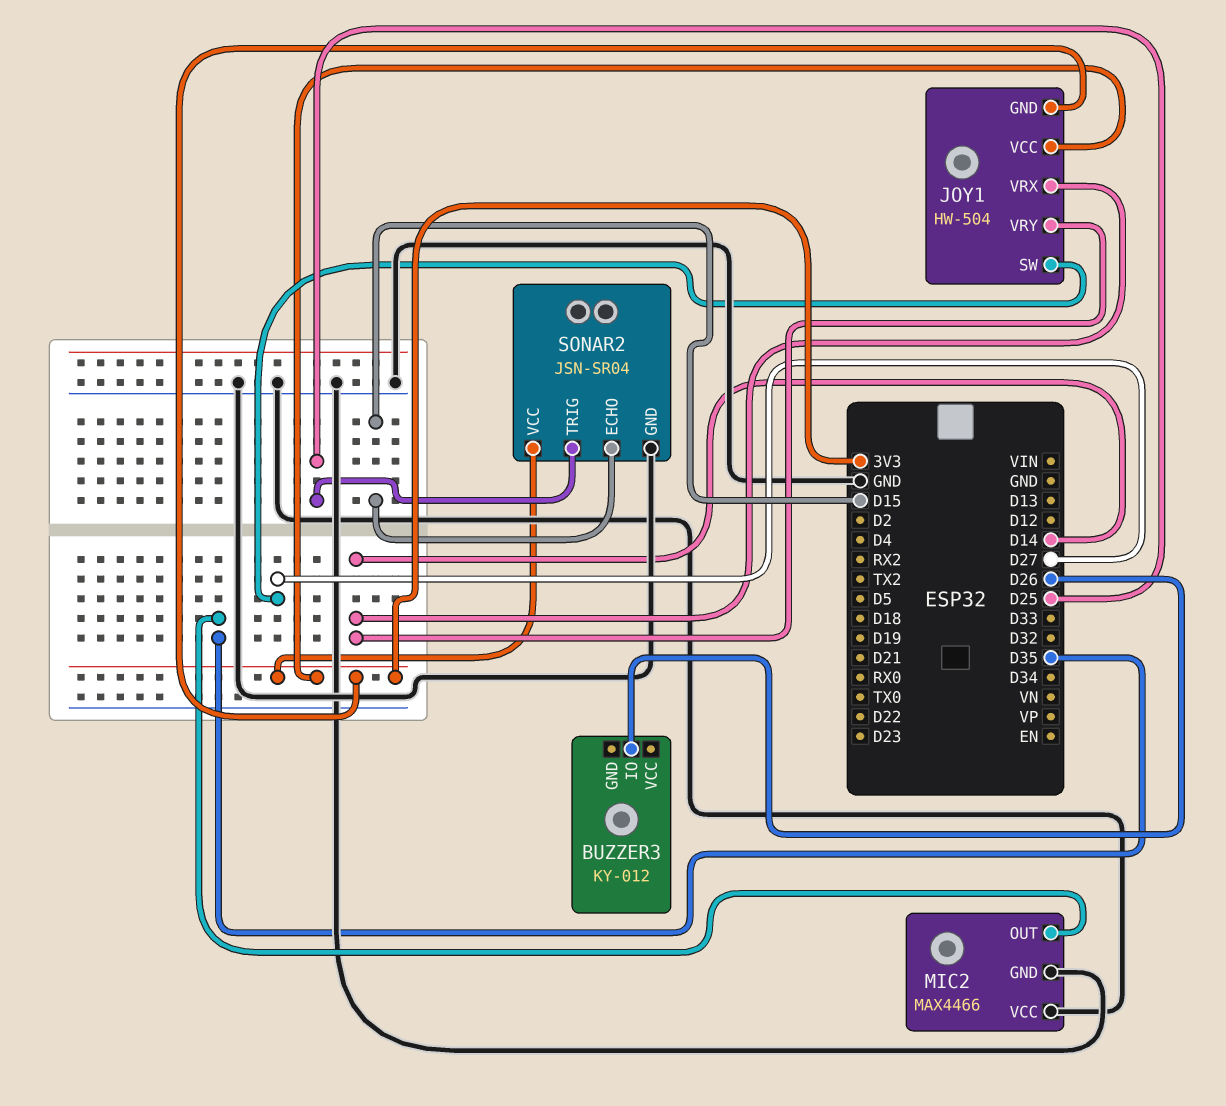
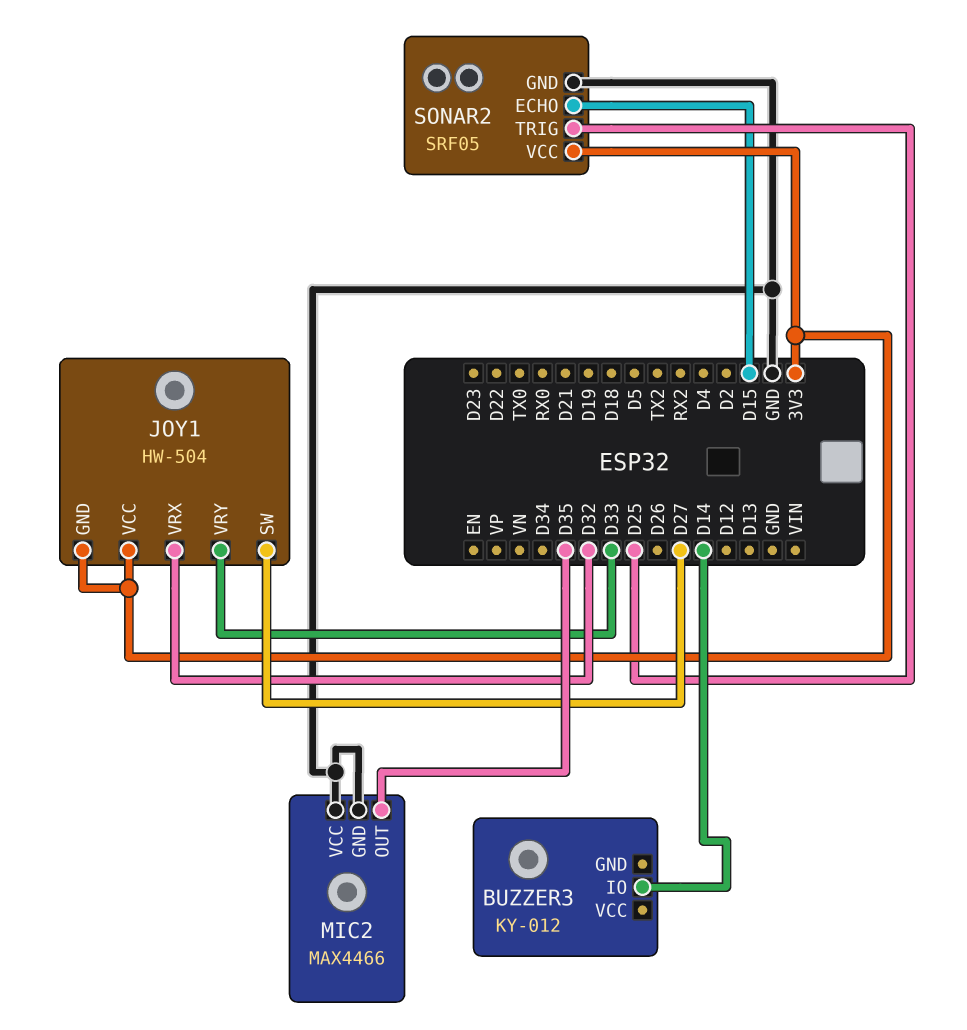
BUZZER3 pin IO: D26 -> D14
JOY1 pin VRX: D14 -> D32
JOY1 pin VRY: D14 -> D33
SONAR2: JSN-SR04 -> SRF05

